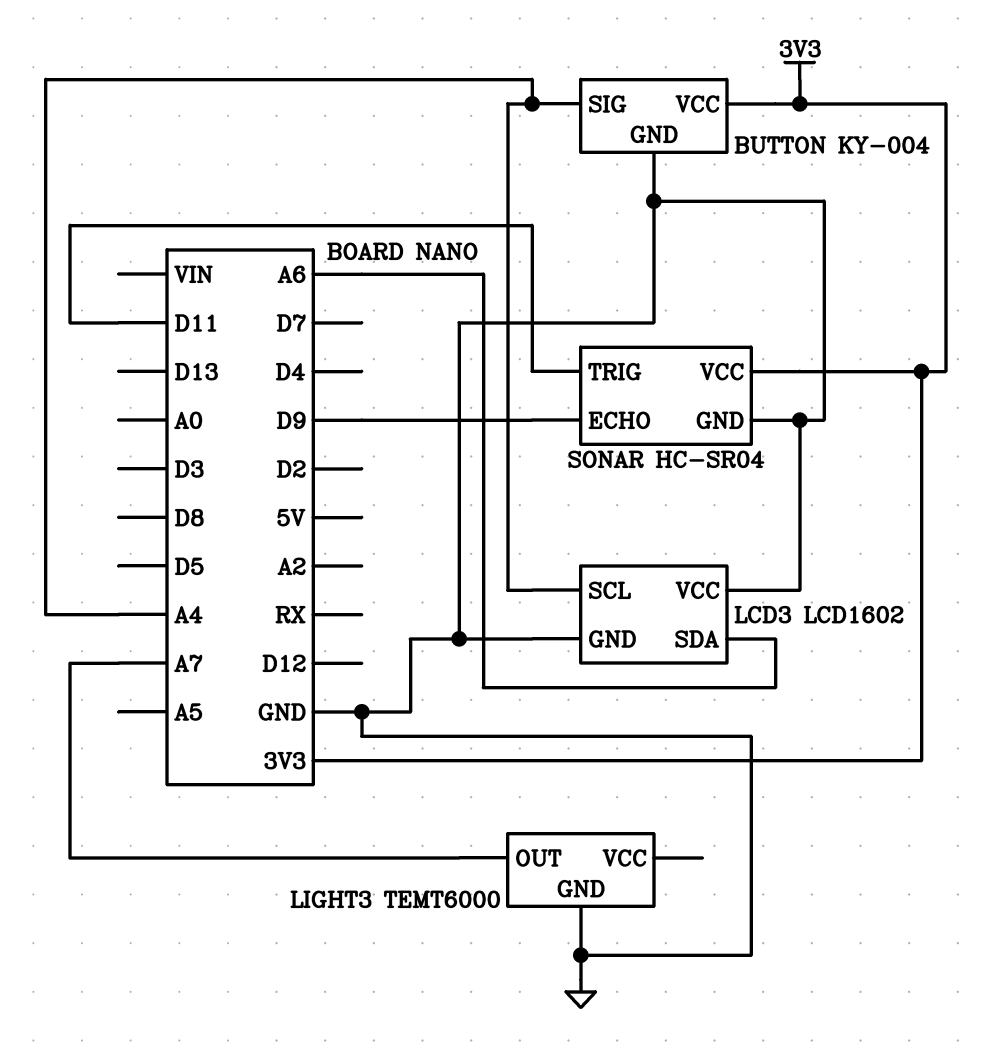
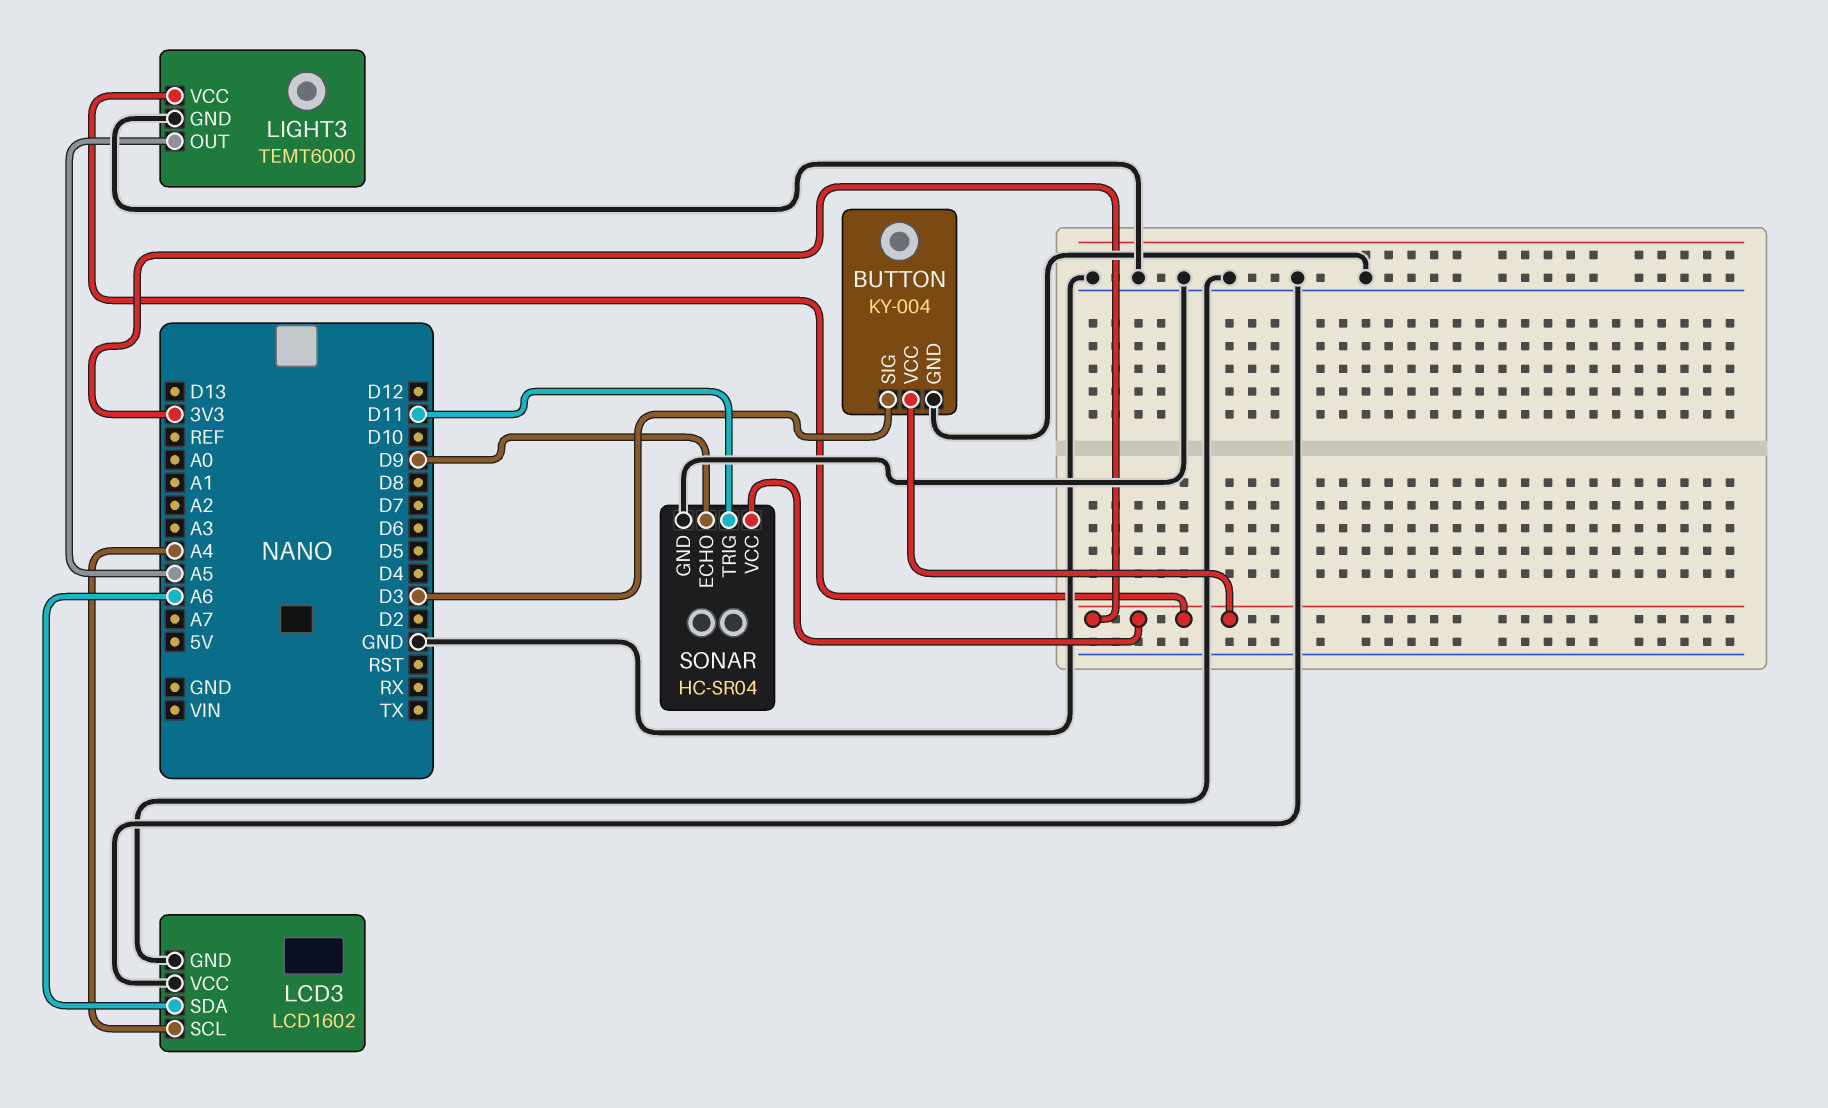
BUTTON pin SIG: A4 -> D3
LIGHT3 pin OUT: A7 -> A5
LIGHT3 pin VCC: none -> 3V3

